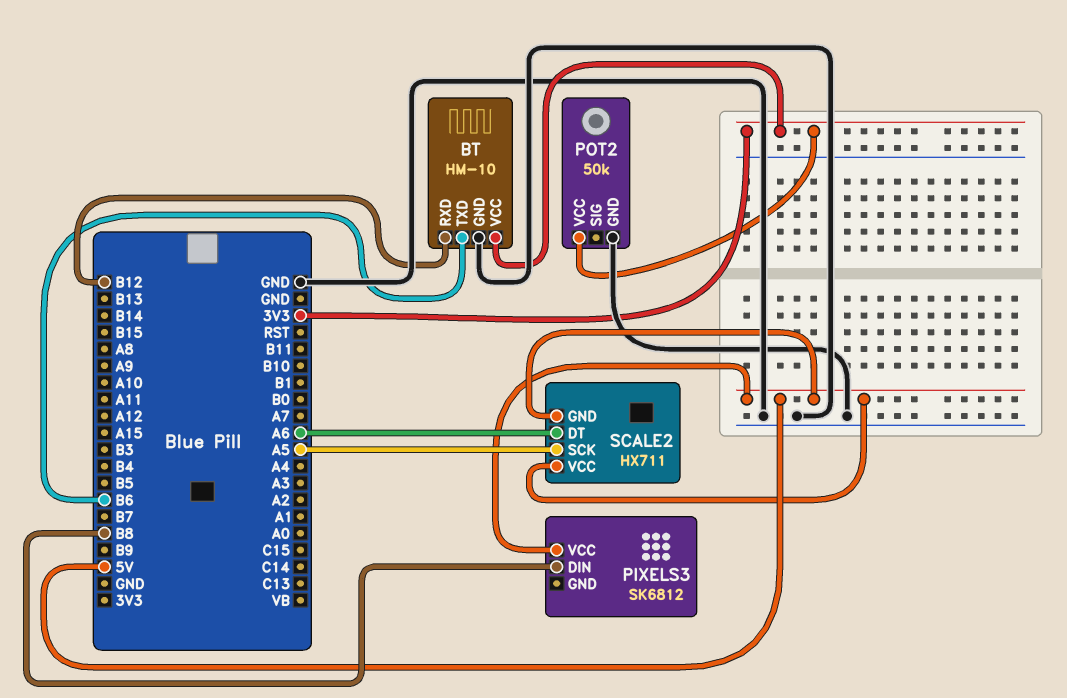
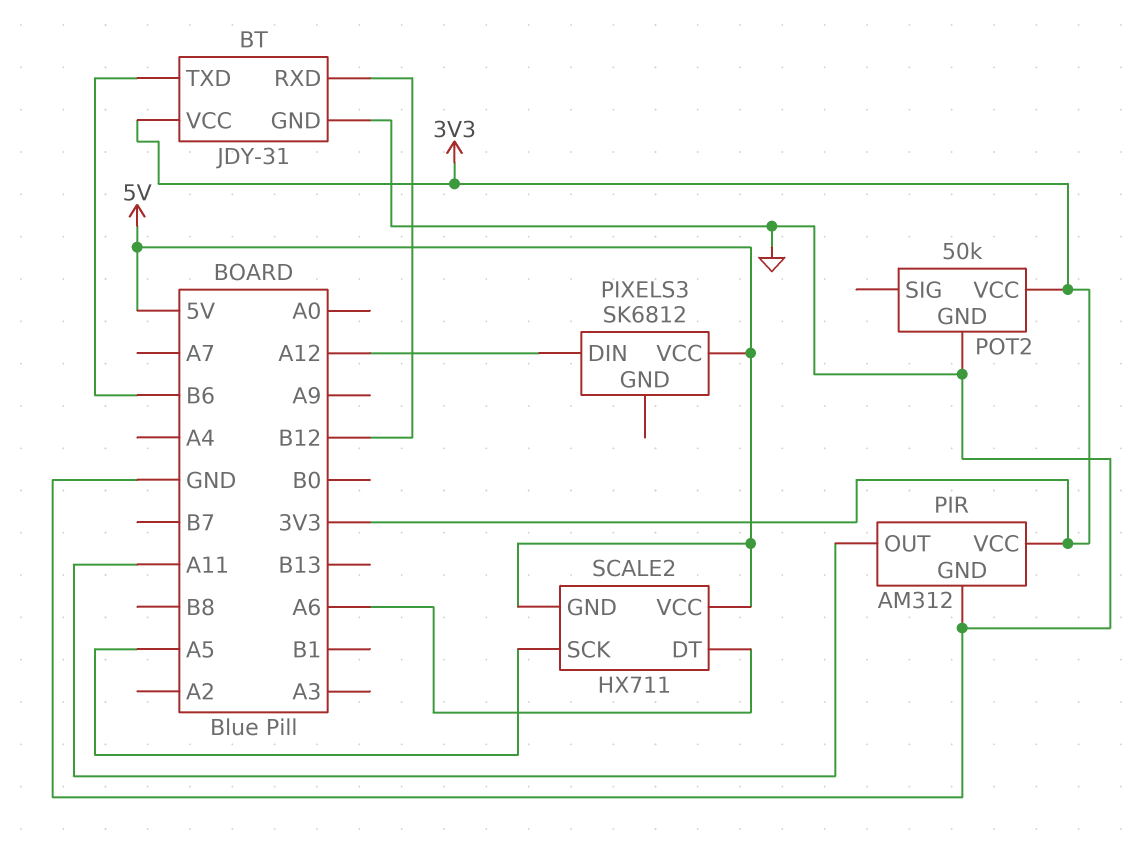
BT: HM-10 -> JDY-31
PIR: none -> AM312
PIR pin GND: none -> GND
PIR pin OUT: none -> A11
PIR pin VCC: none -> 3V3
PIXELS3 pin DIN: B8 -> A12

